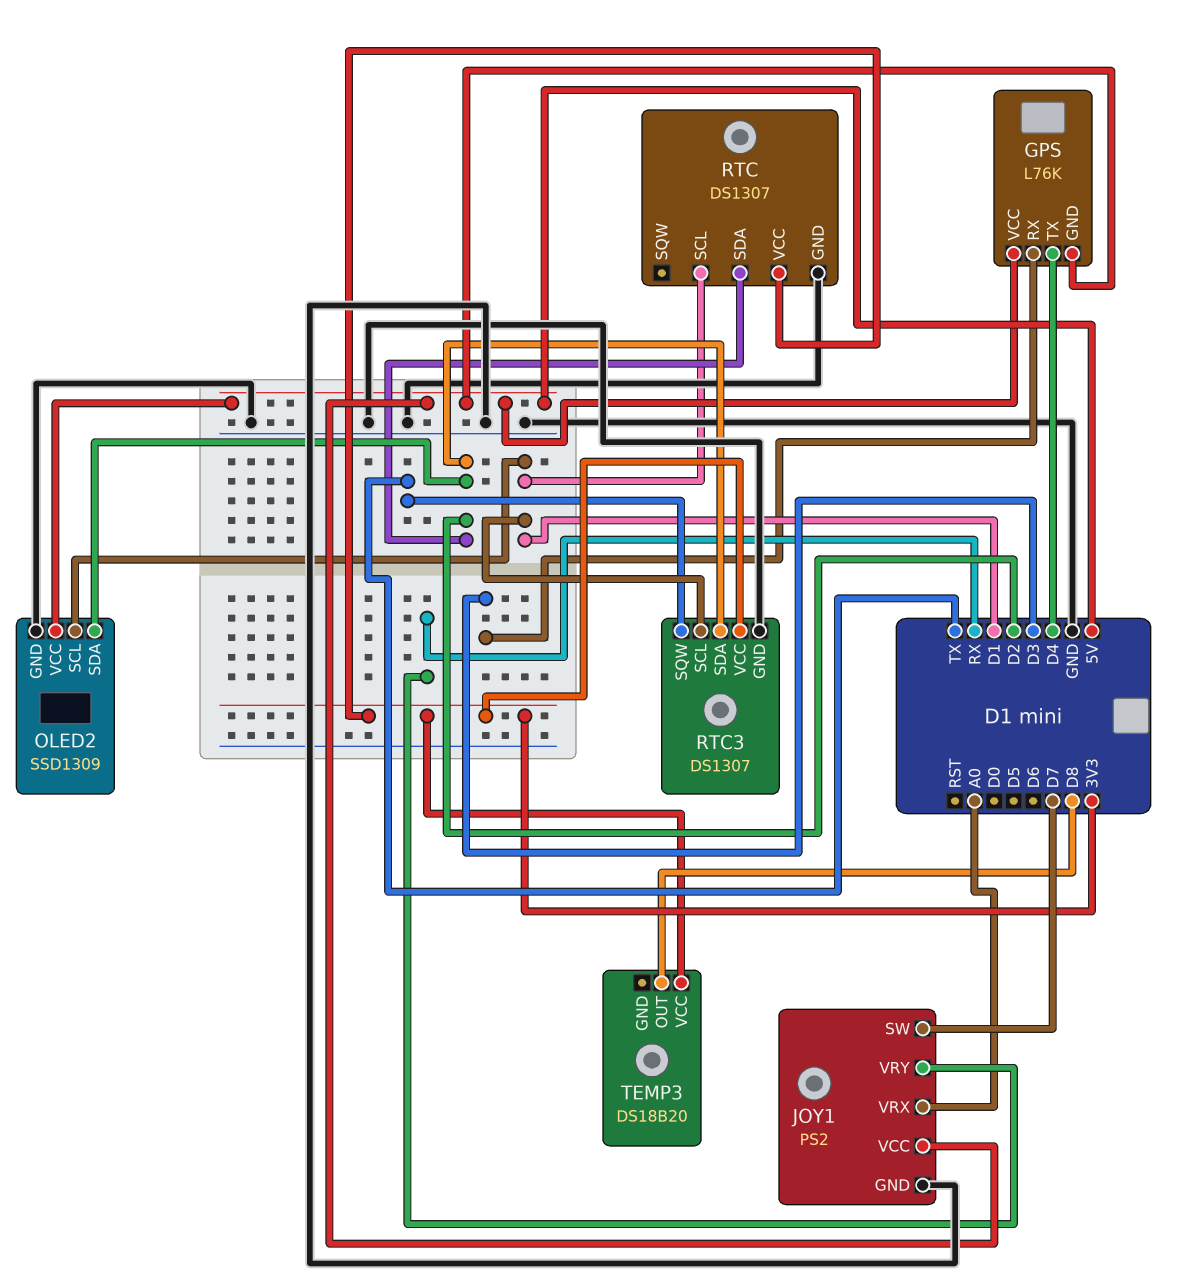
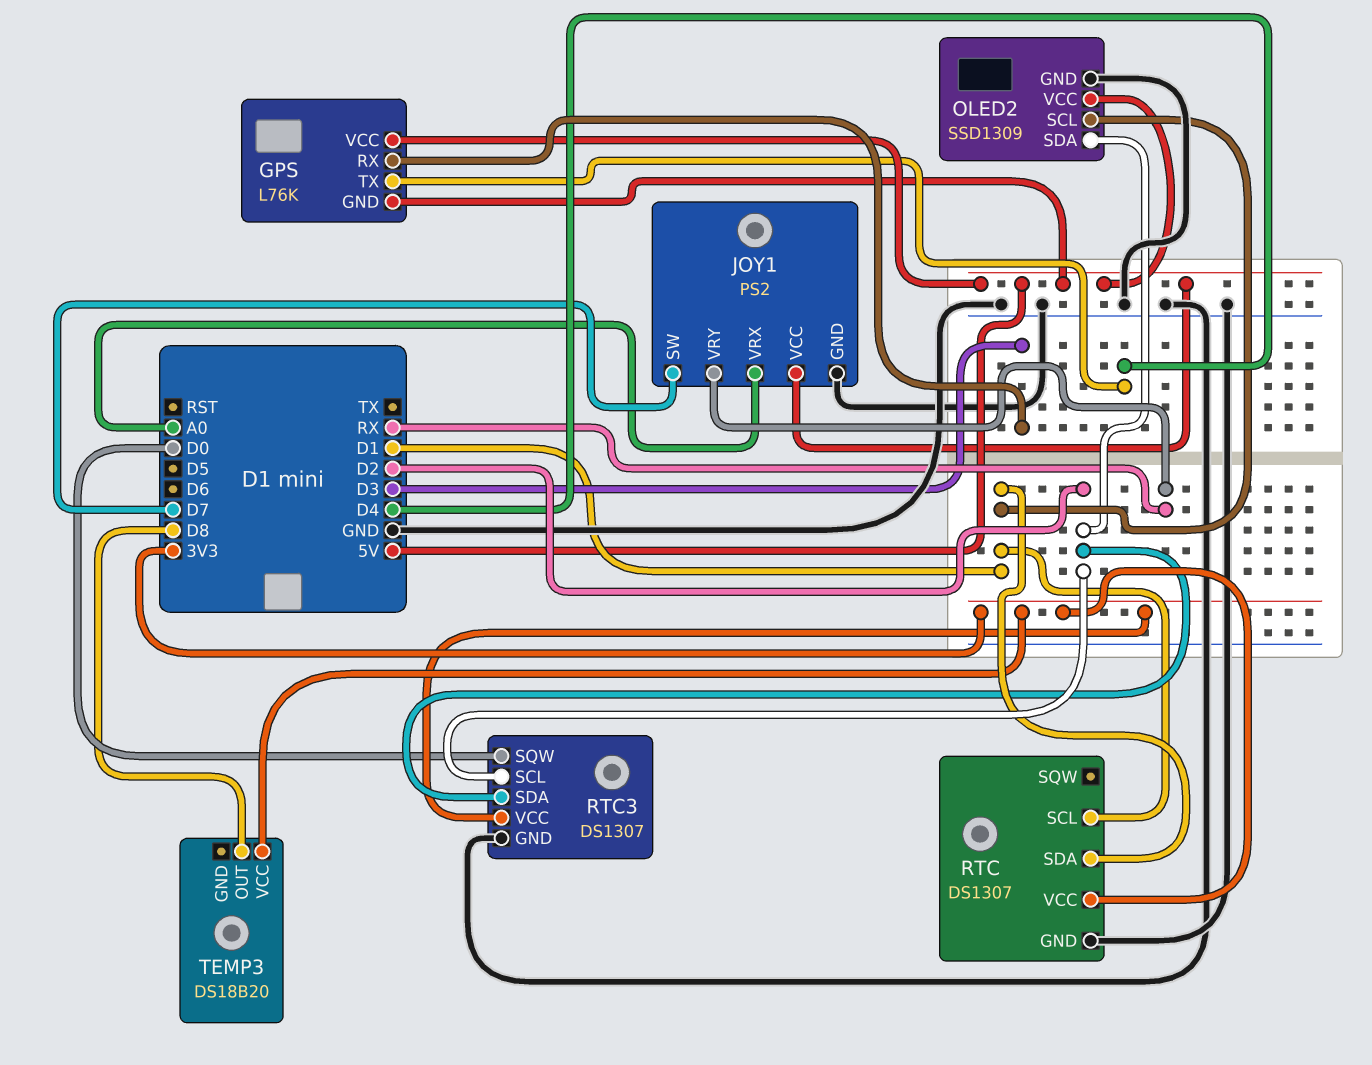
RTC pin SDA: D2 -> D1
RTC3 pin SCL: D1 -> D2
RTC3 pin SQW: TX -> D0

